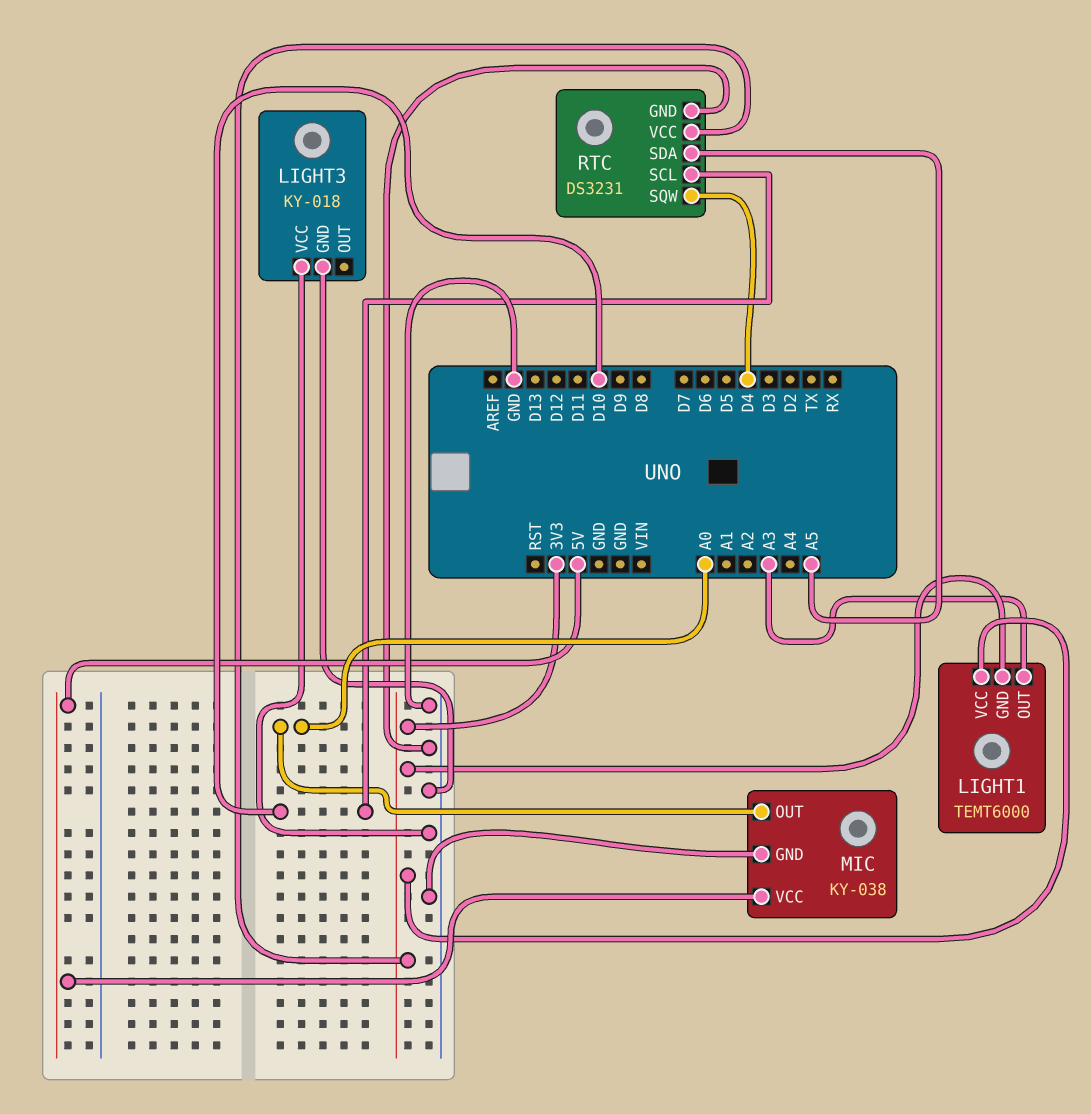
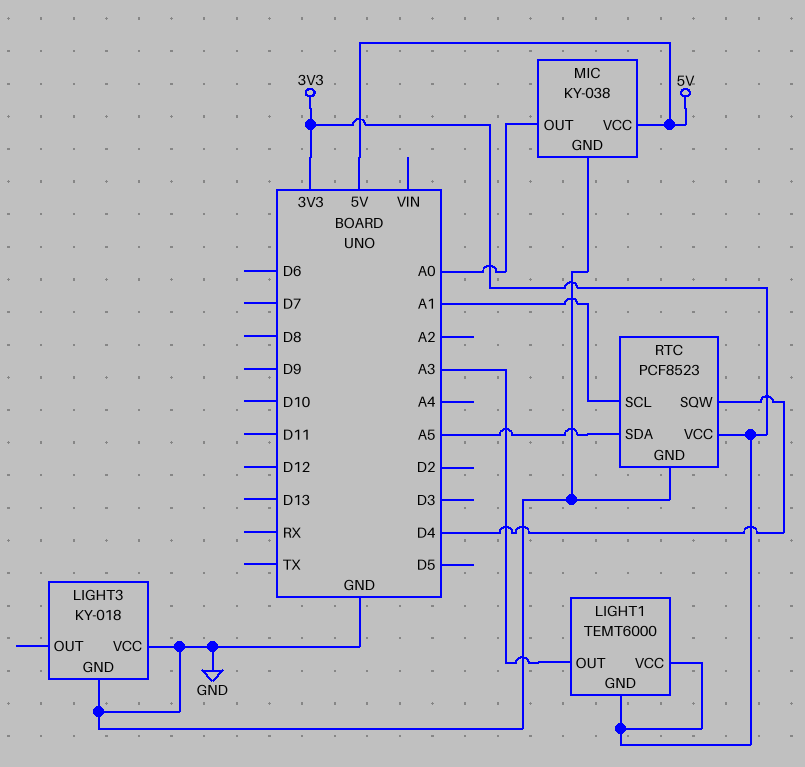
RTC: DS3231 -> PCF8523
RTC pin SCL: D10 -> A1

